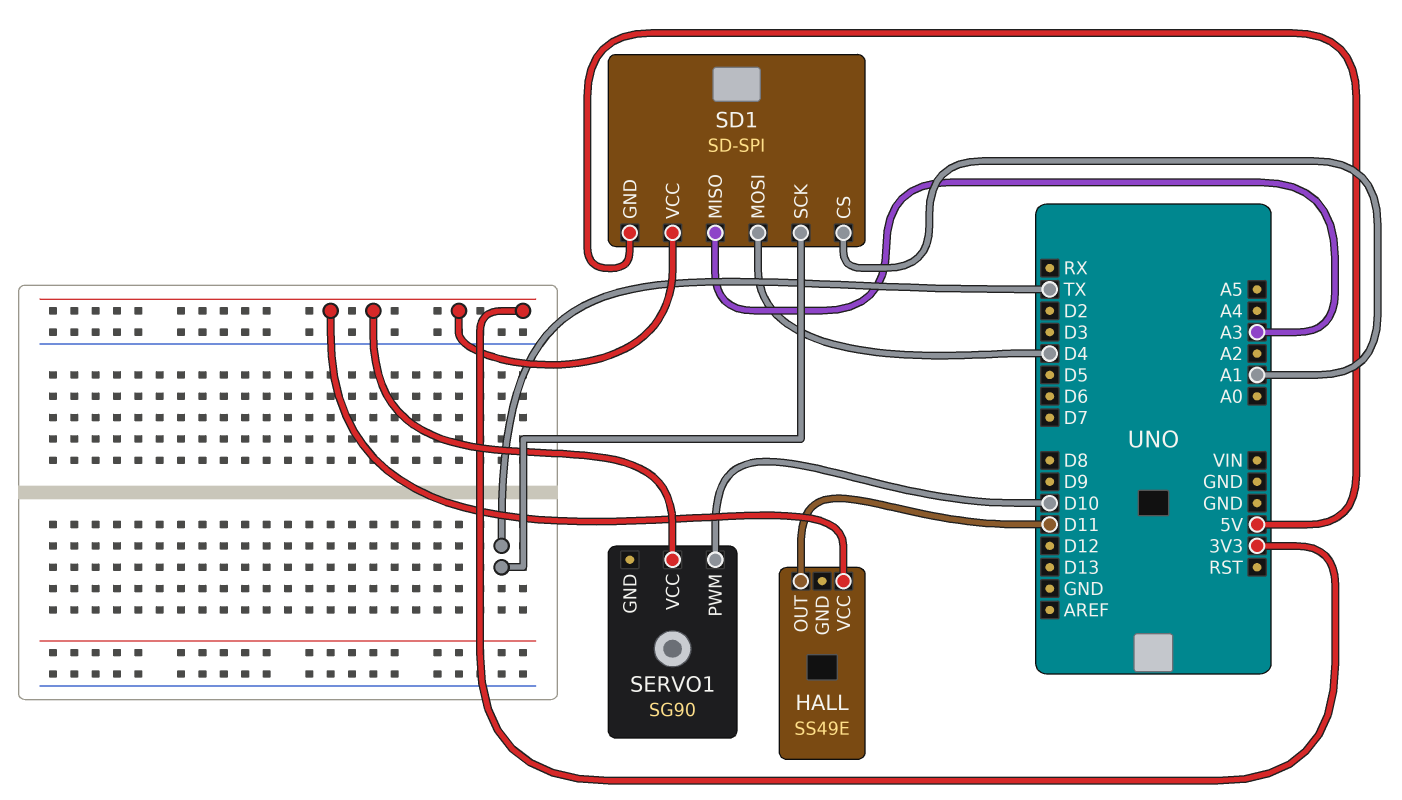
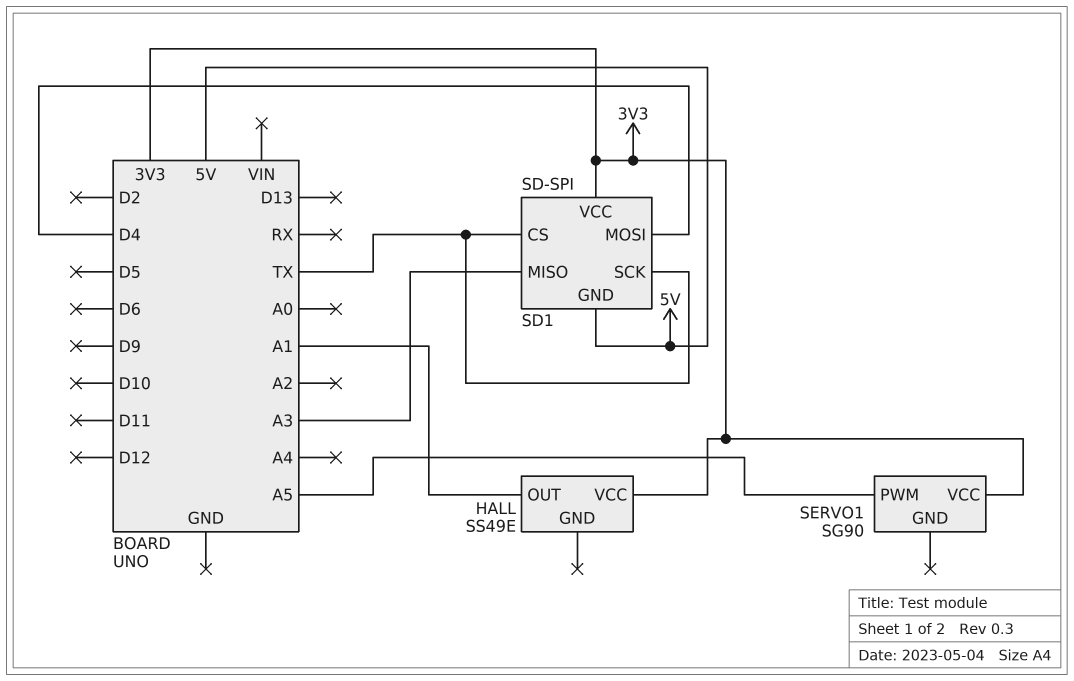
HALL pin OUT: D11 -> A1
SD1 pin CS: A1 -> TX
SERVO1 pin PWM: D10 -> A5

